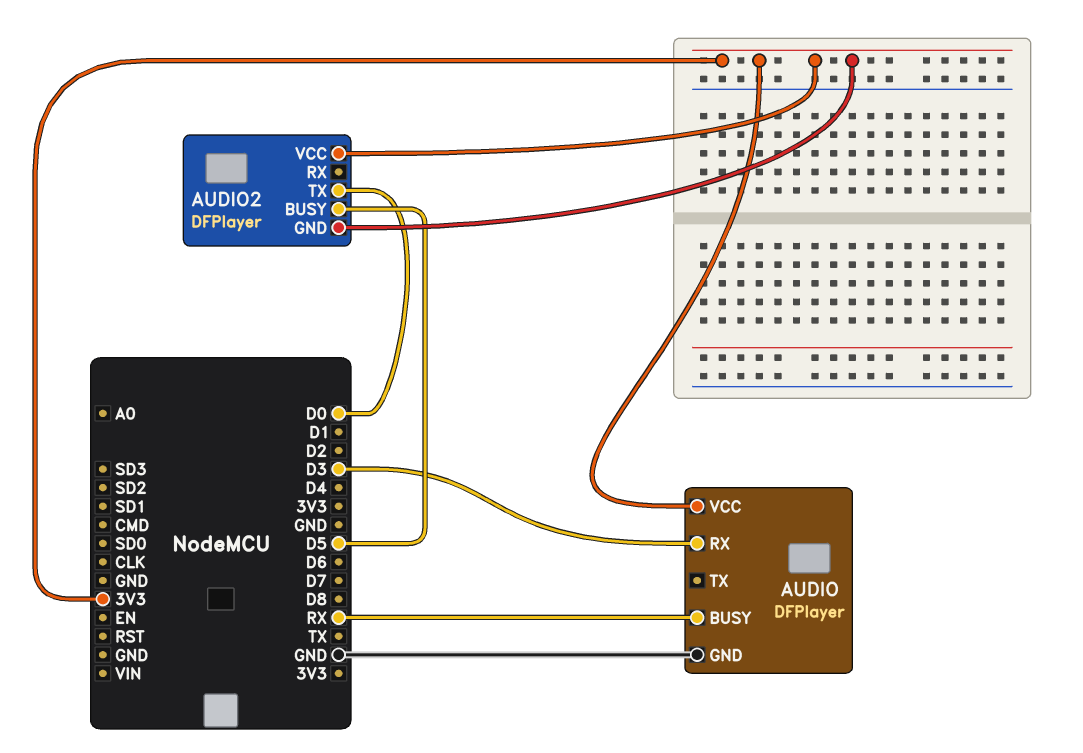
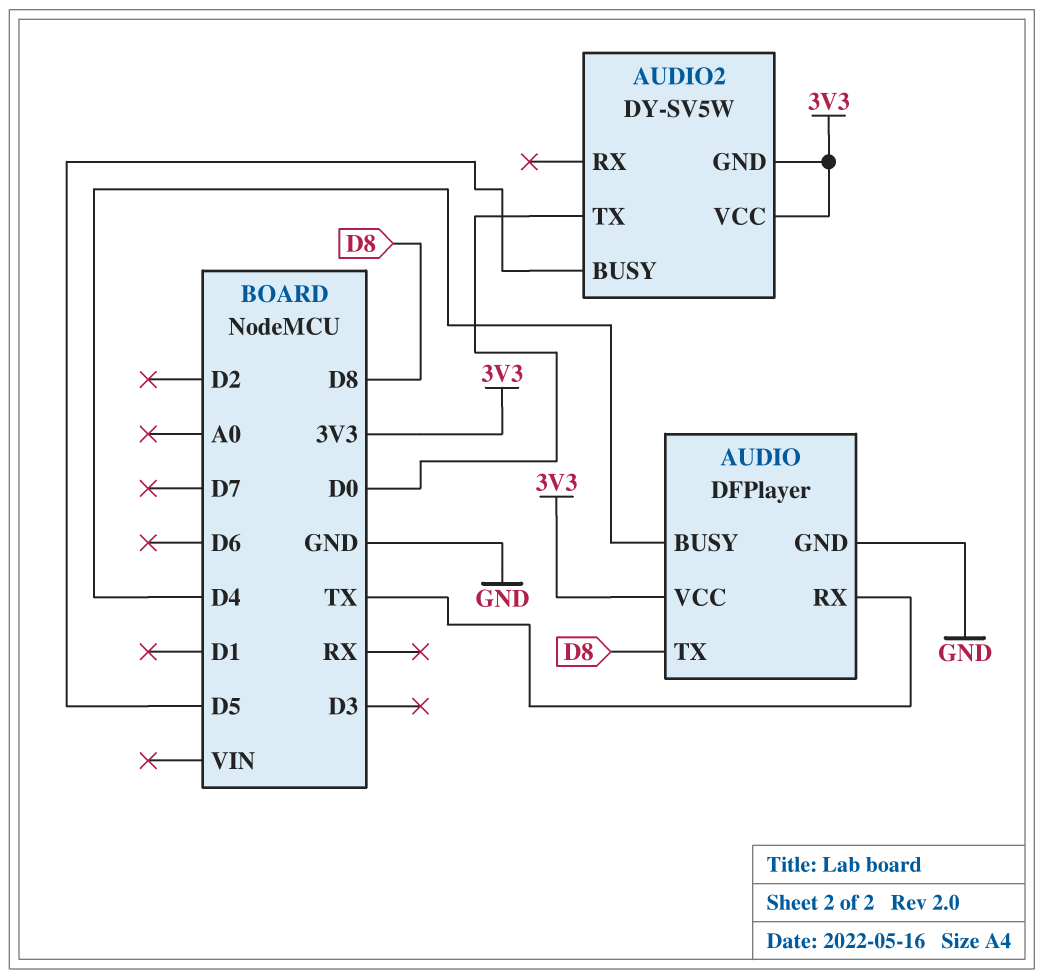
AUDIO pin BUSY: RX -> D4
AUDIO pin RX: D3 -> TX
AUDIO pin TX: none -> D8
AUDIO2: DFPlayer -> DY-SV5W

